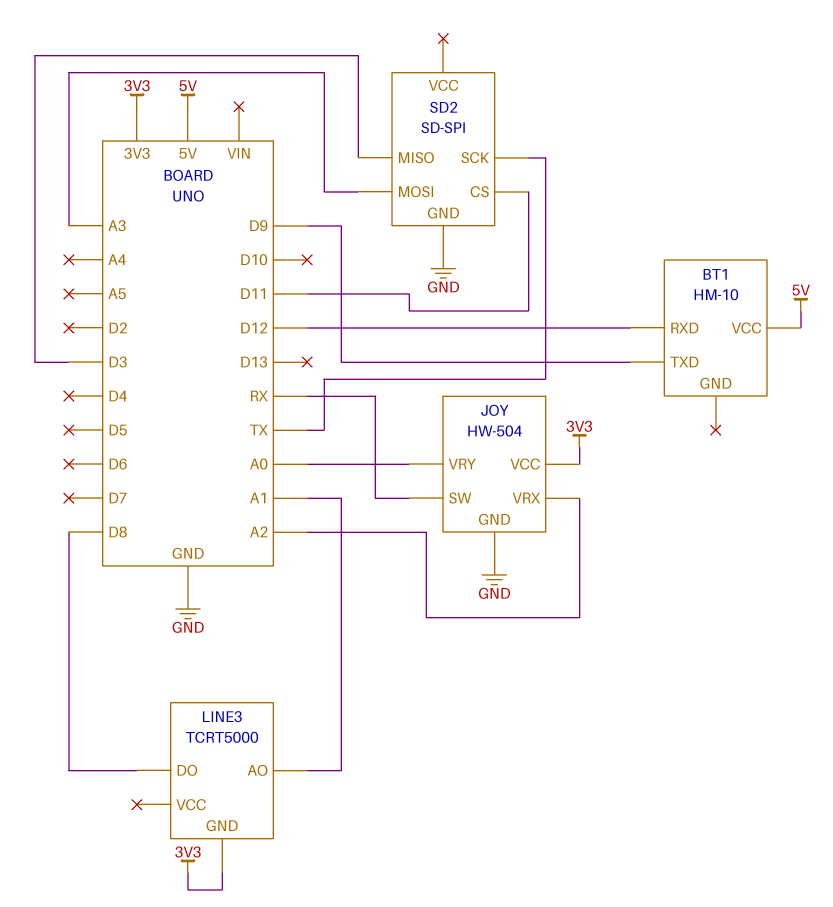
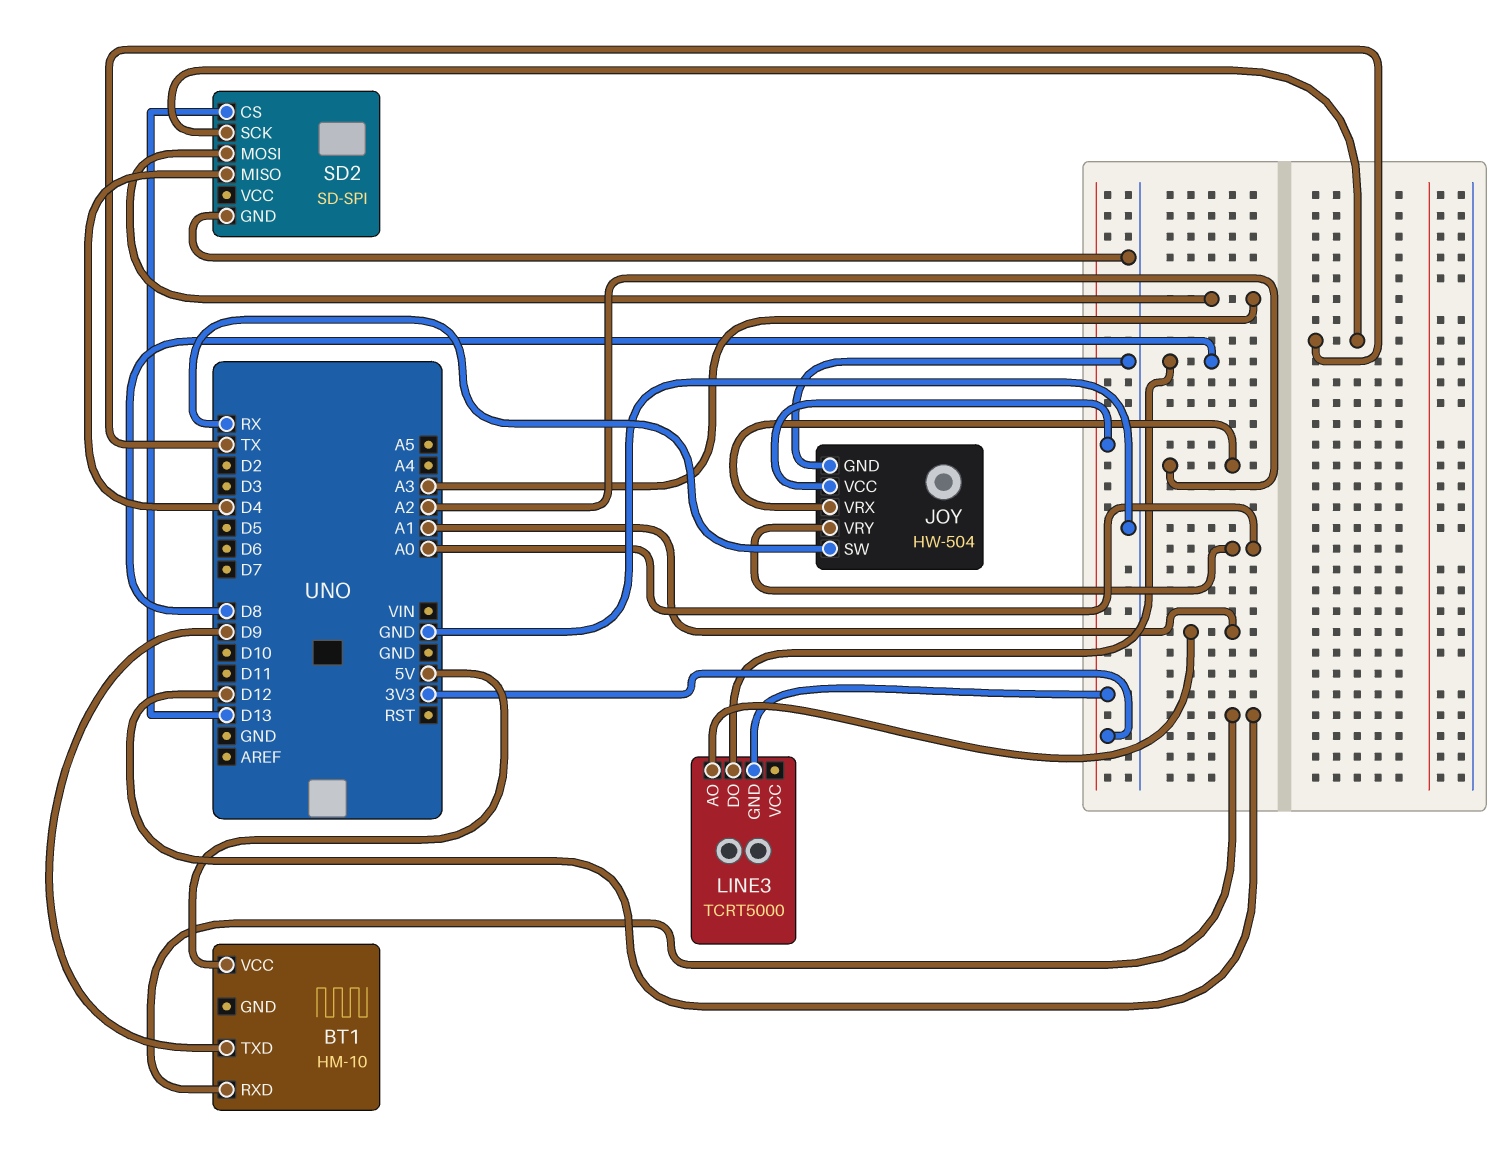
SD2 pin CS: D11 -> D13
SD2 pin MISO: D3 -> D4

